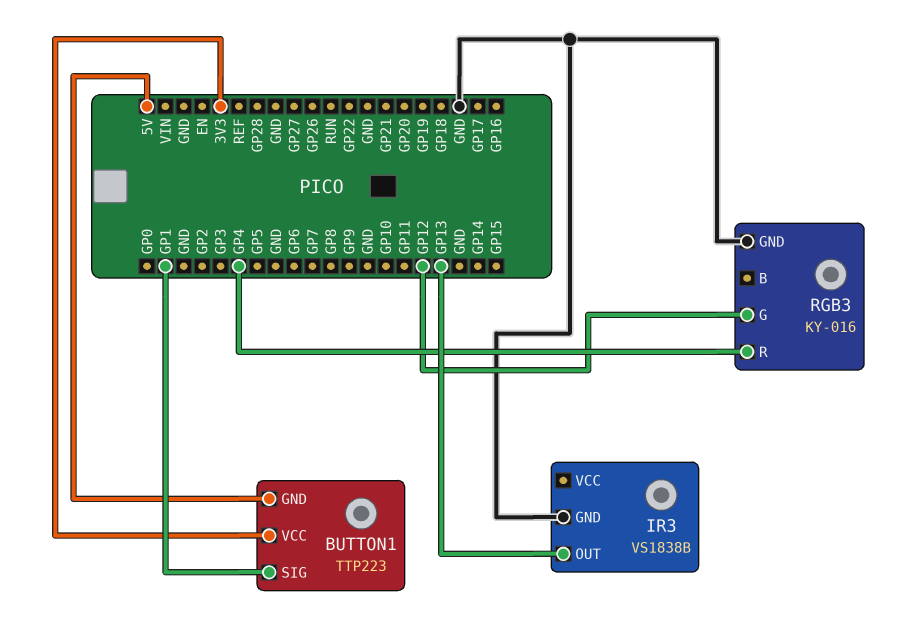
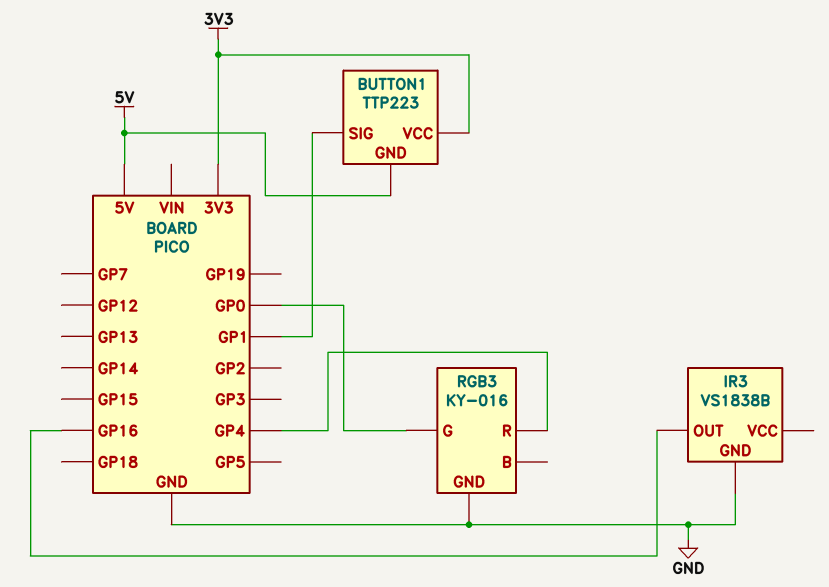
IR3 pin OUT: GP13 -> GP16
RGB3 pin G: GP12 -> GP0

